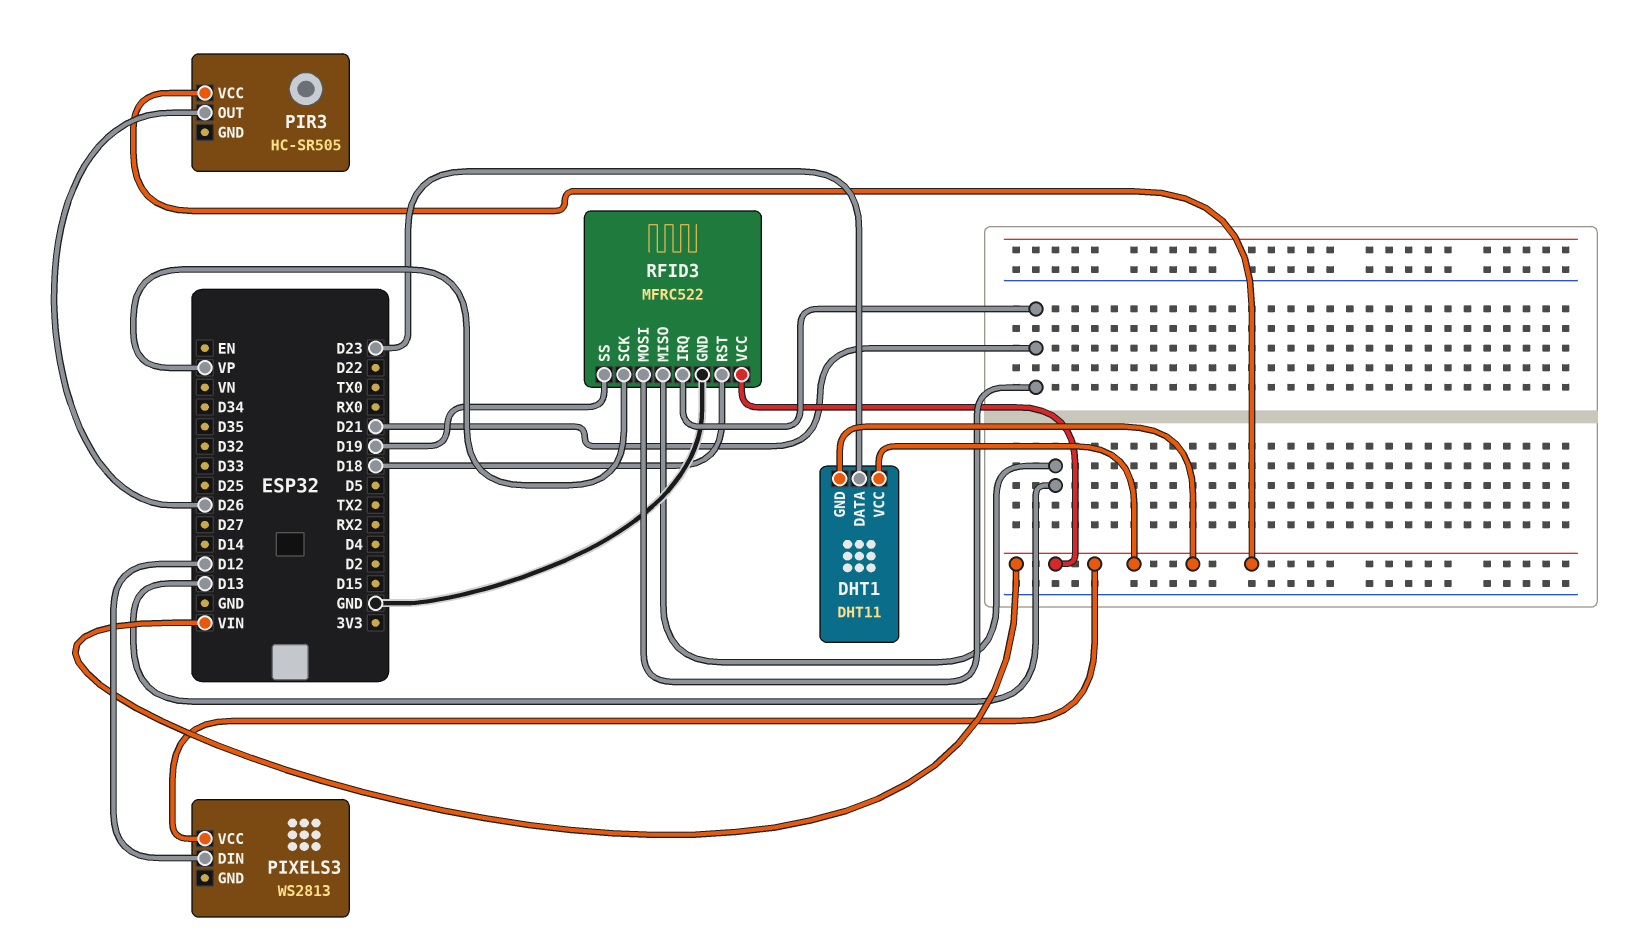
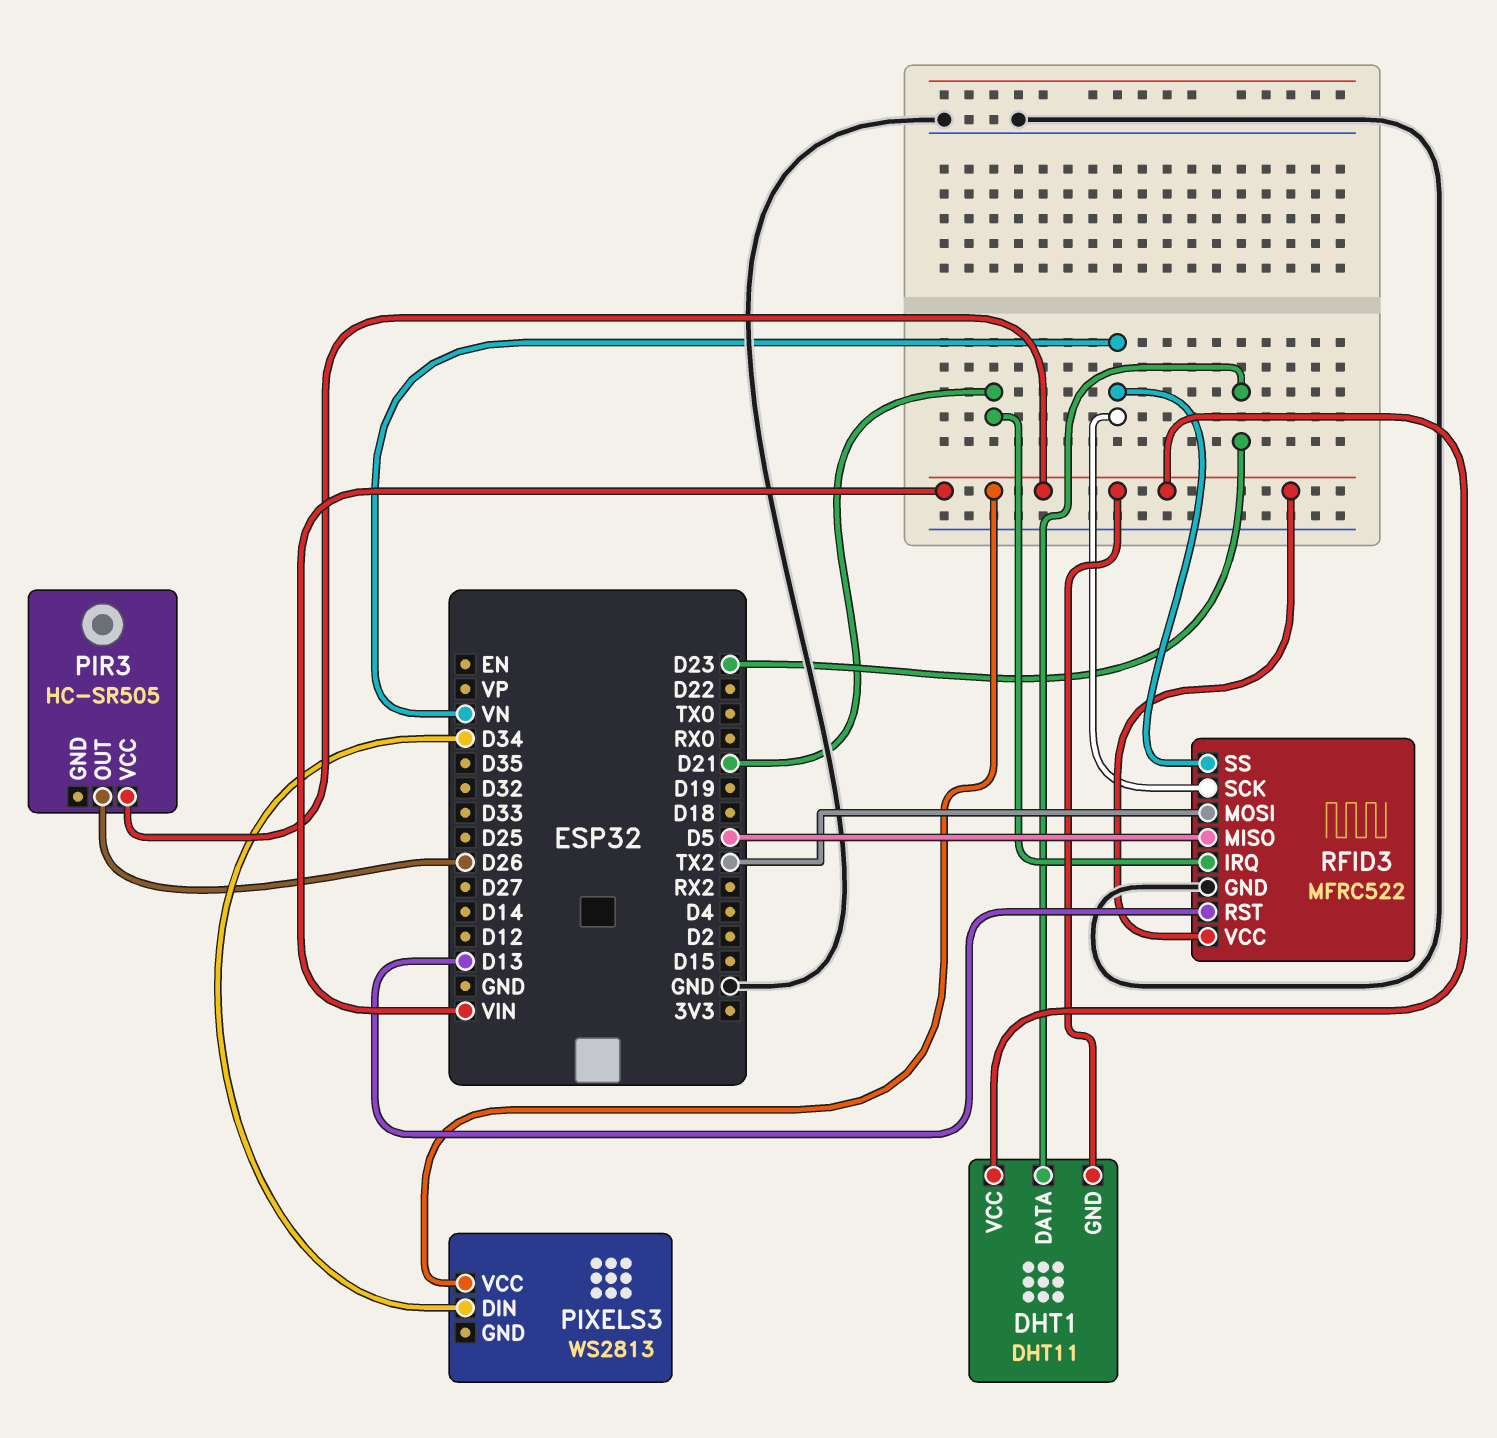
PIXELS3 pin DIN: D12 -> D34
RFID3 pin MISO: D13 -> D5
RFID3 pin MOSI: D21 -> TX2
RFID3 pin RST: D18 -> D13
RFID3 pin SCK: VP -> VN
RFID3 pin SS: D19 -> VN

